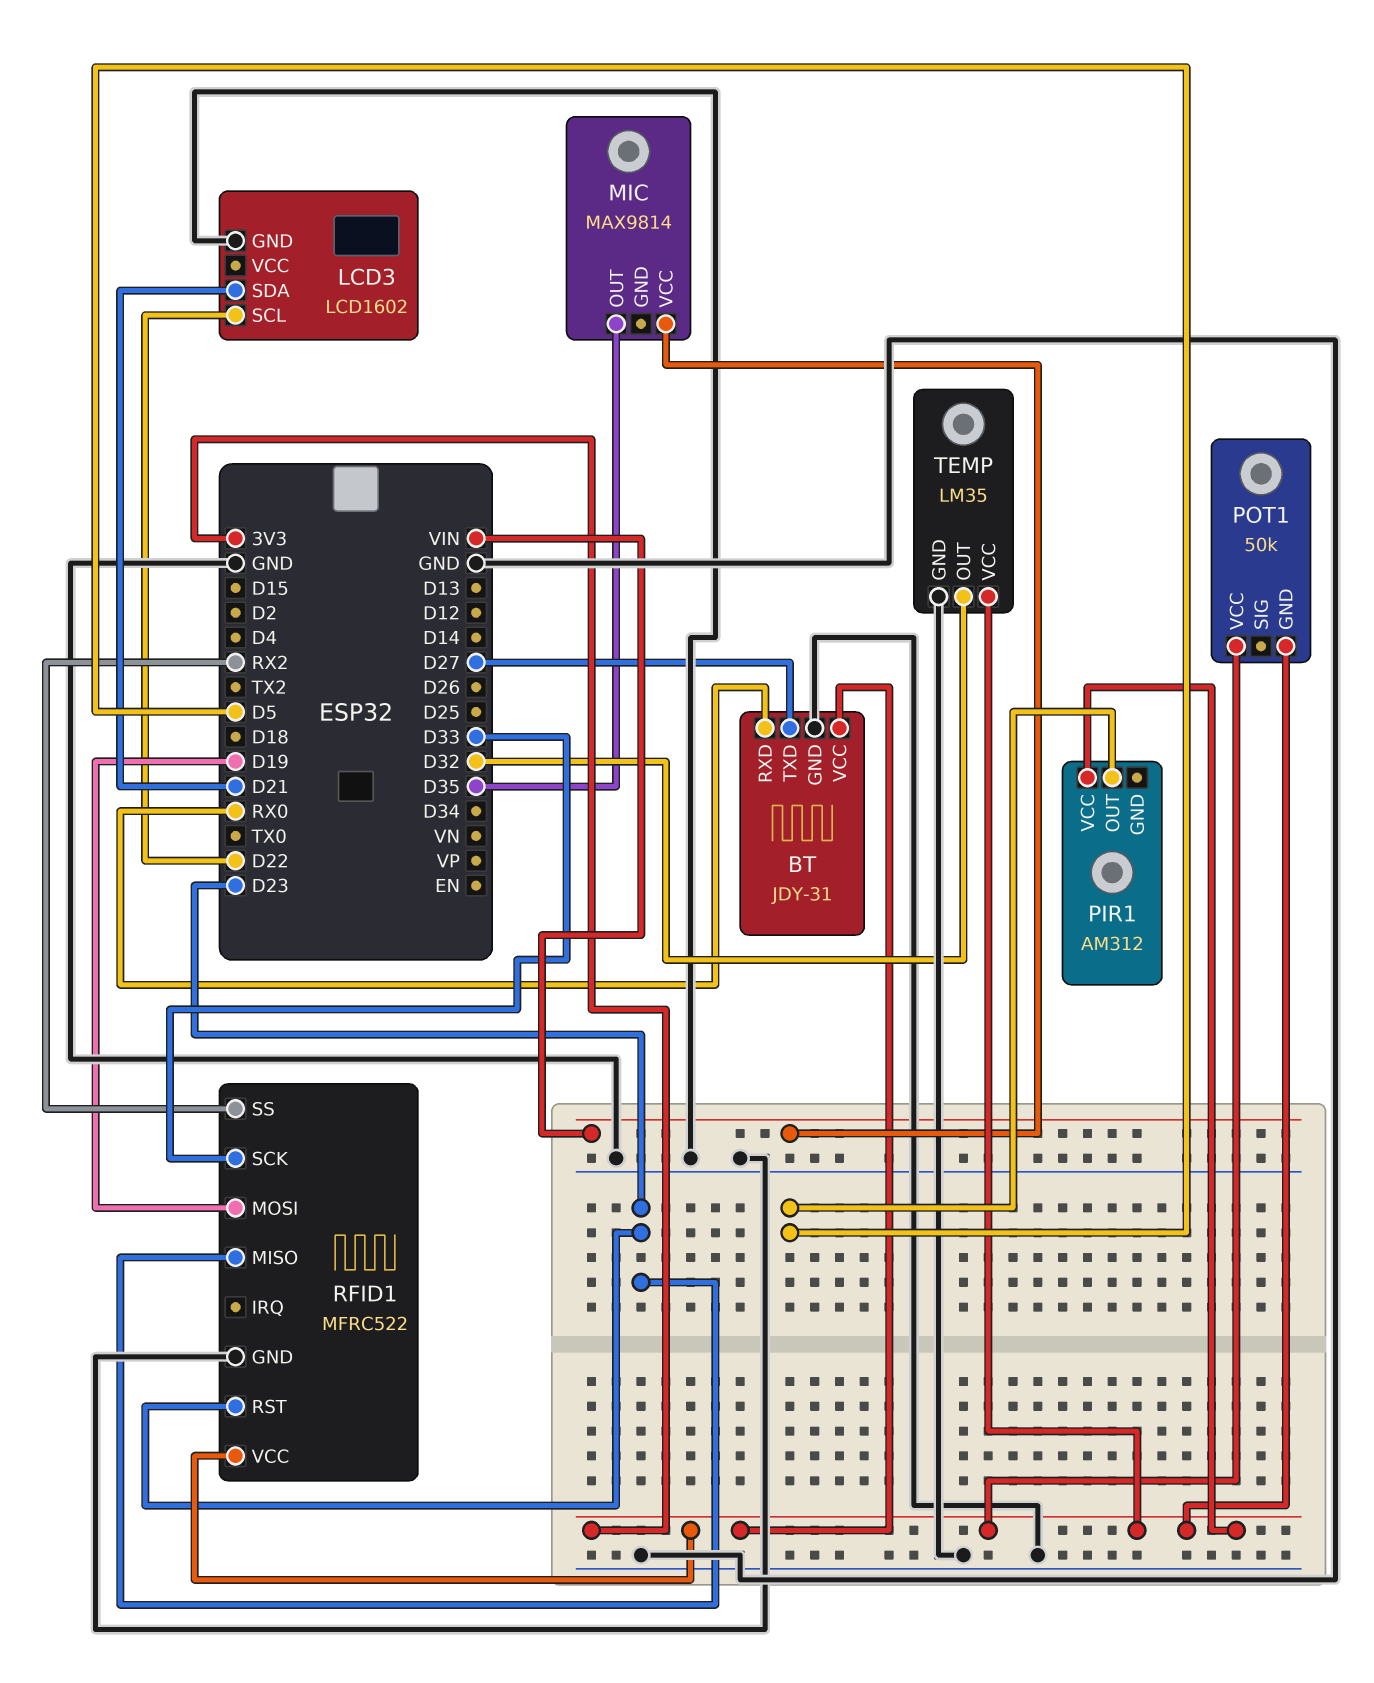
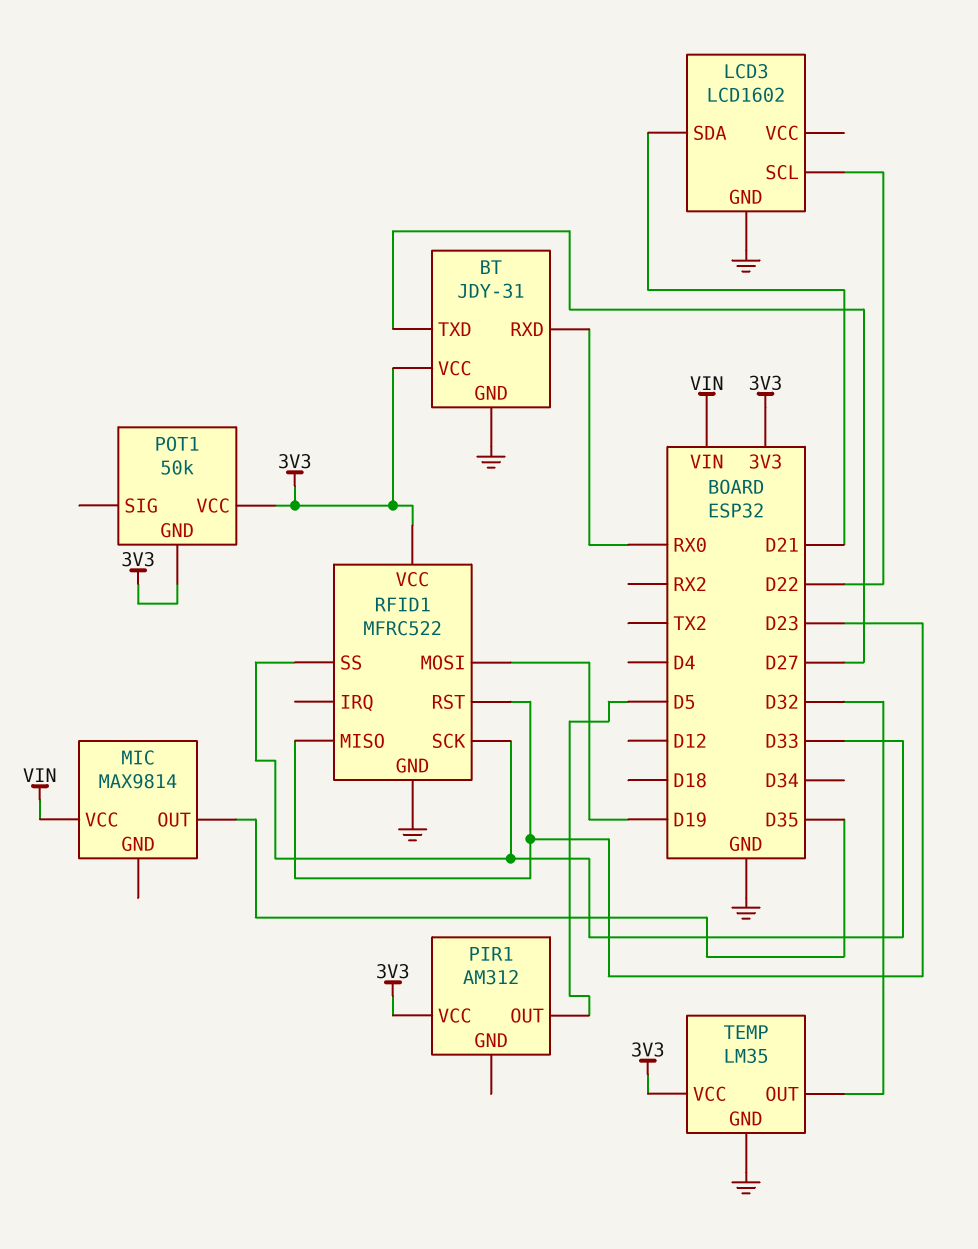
RFID1 pin SS: RX2 -> D33

